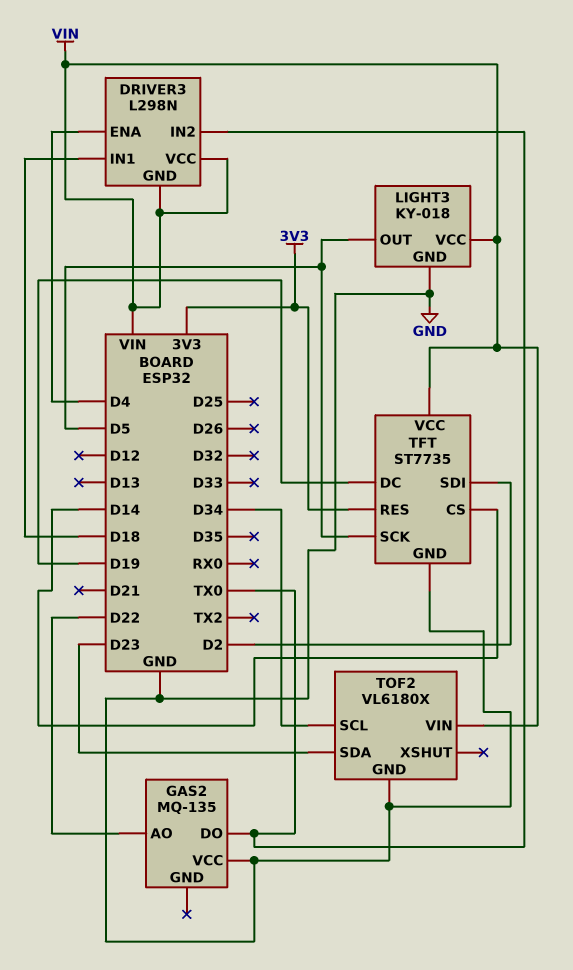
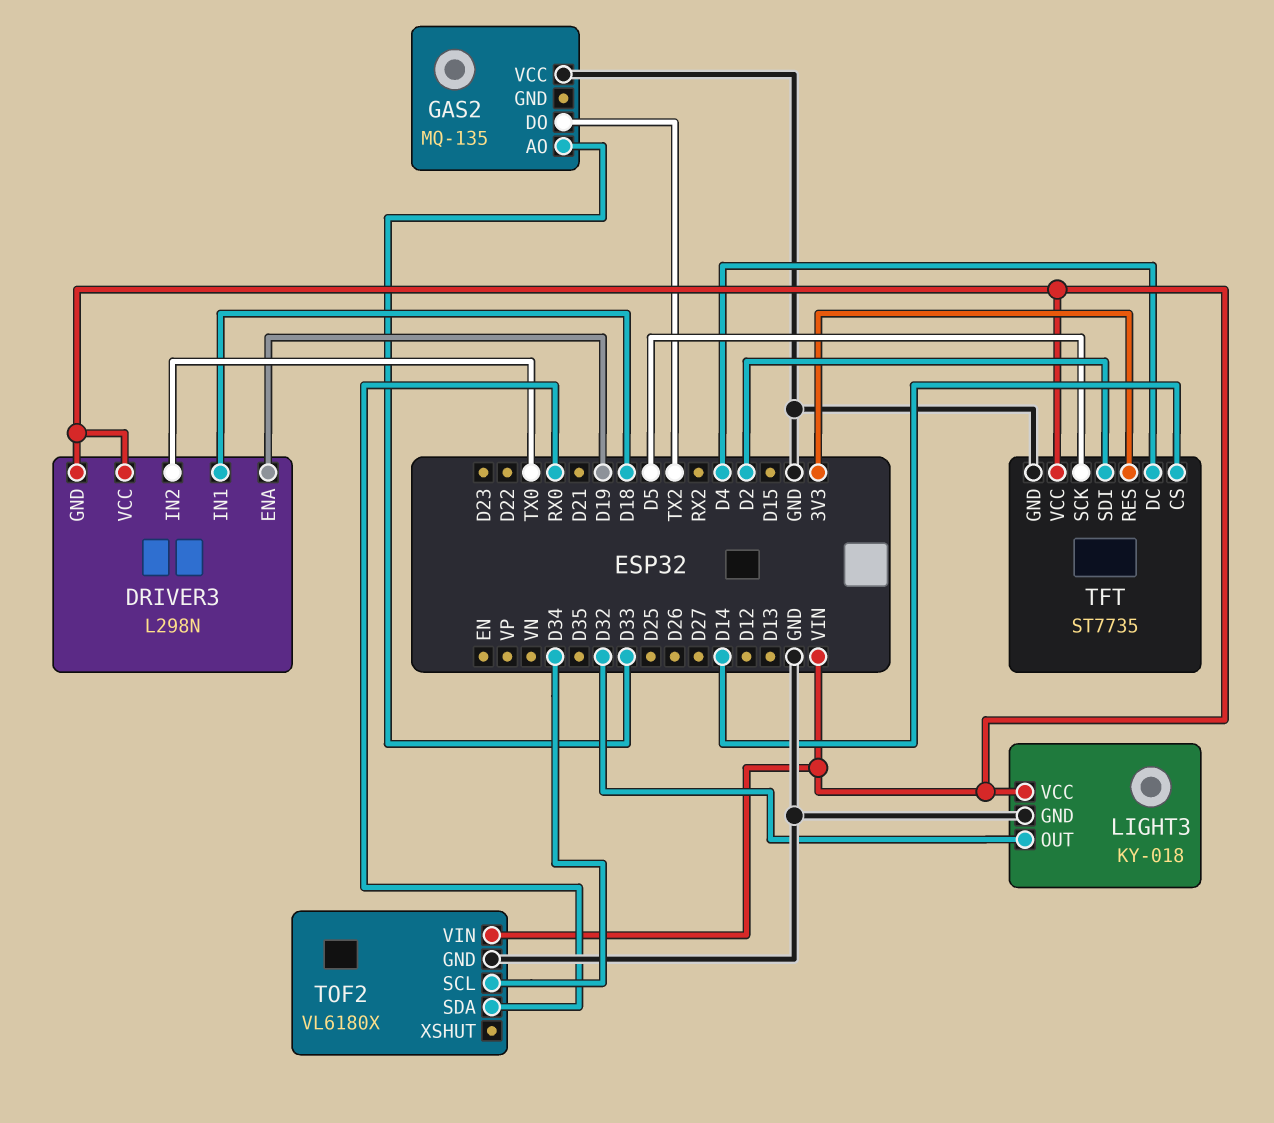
DRIVER3 pin ENA: D4 -> D19
GAS2 pin AO: D22 -> D33
GAS2 pin DO: TX0 -> TX2
LIGHT3 pin OUT: D5 -> D32
TFT pin DC: D19 -> D4
TOF2 pin SDA: D23 -> RX0

